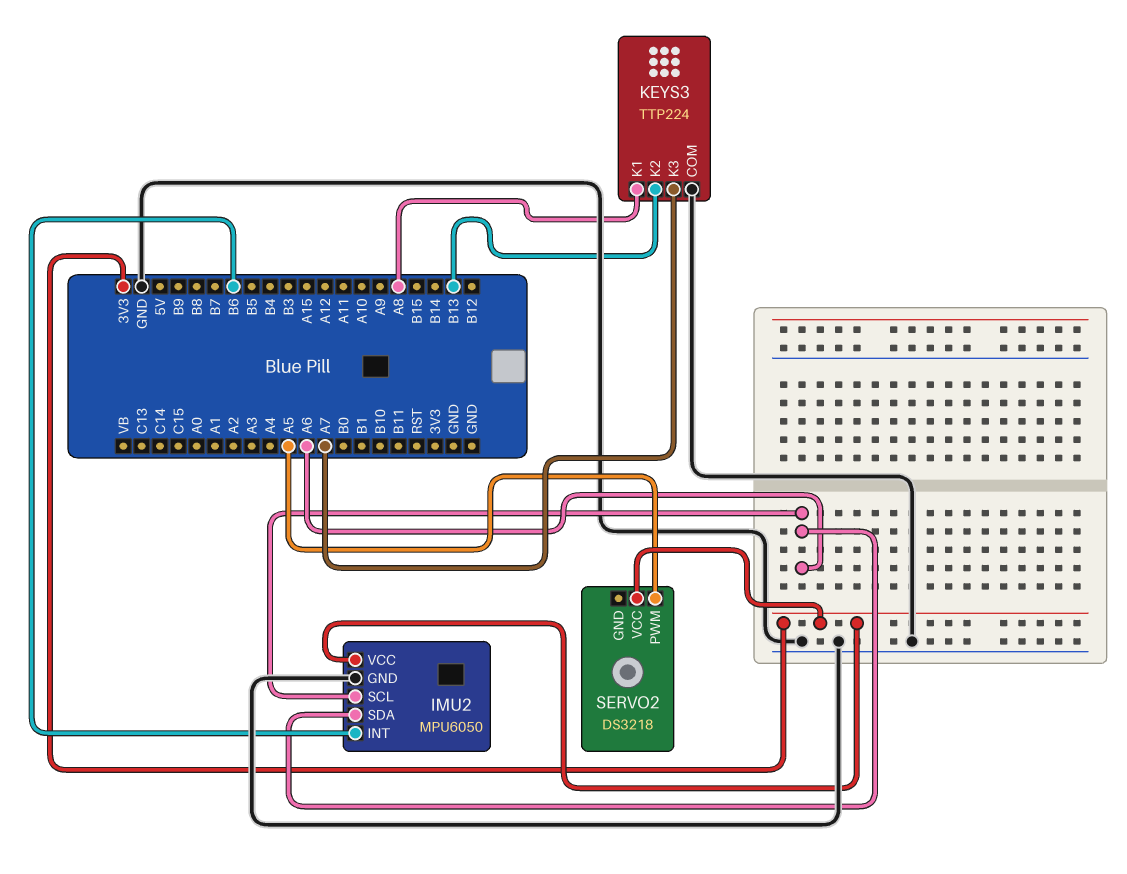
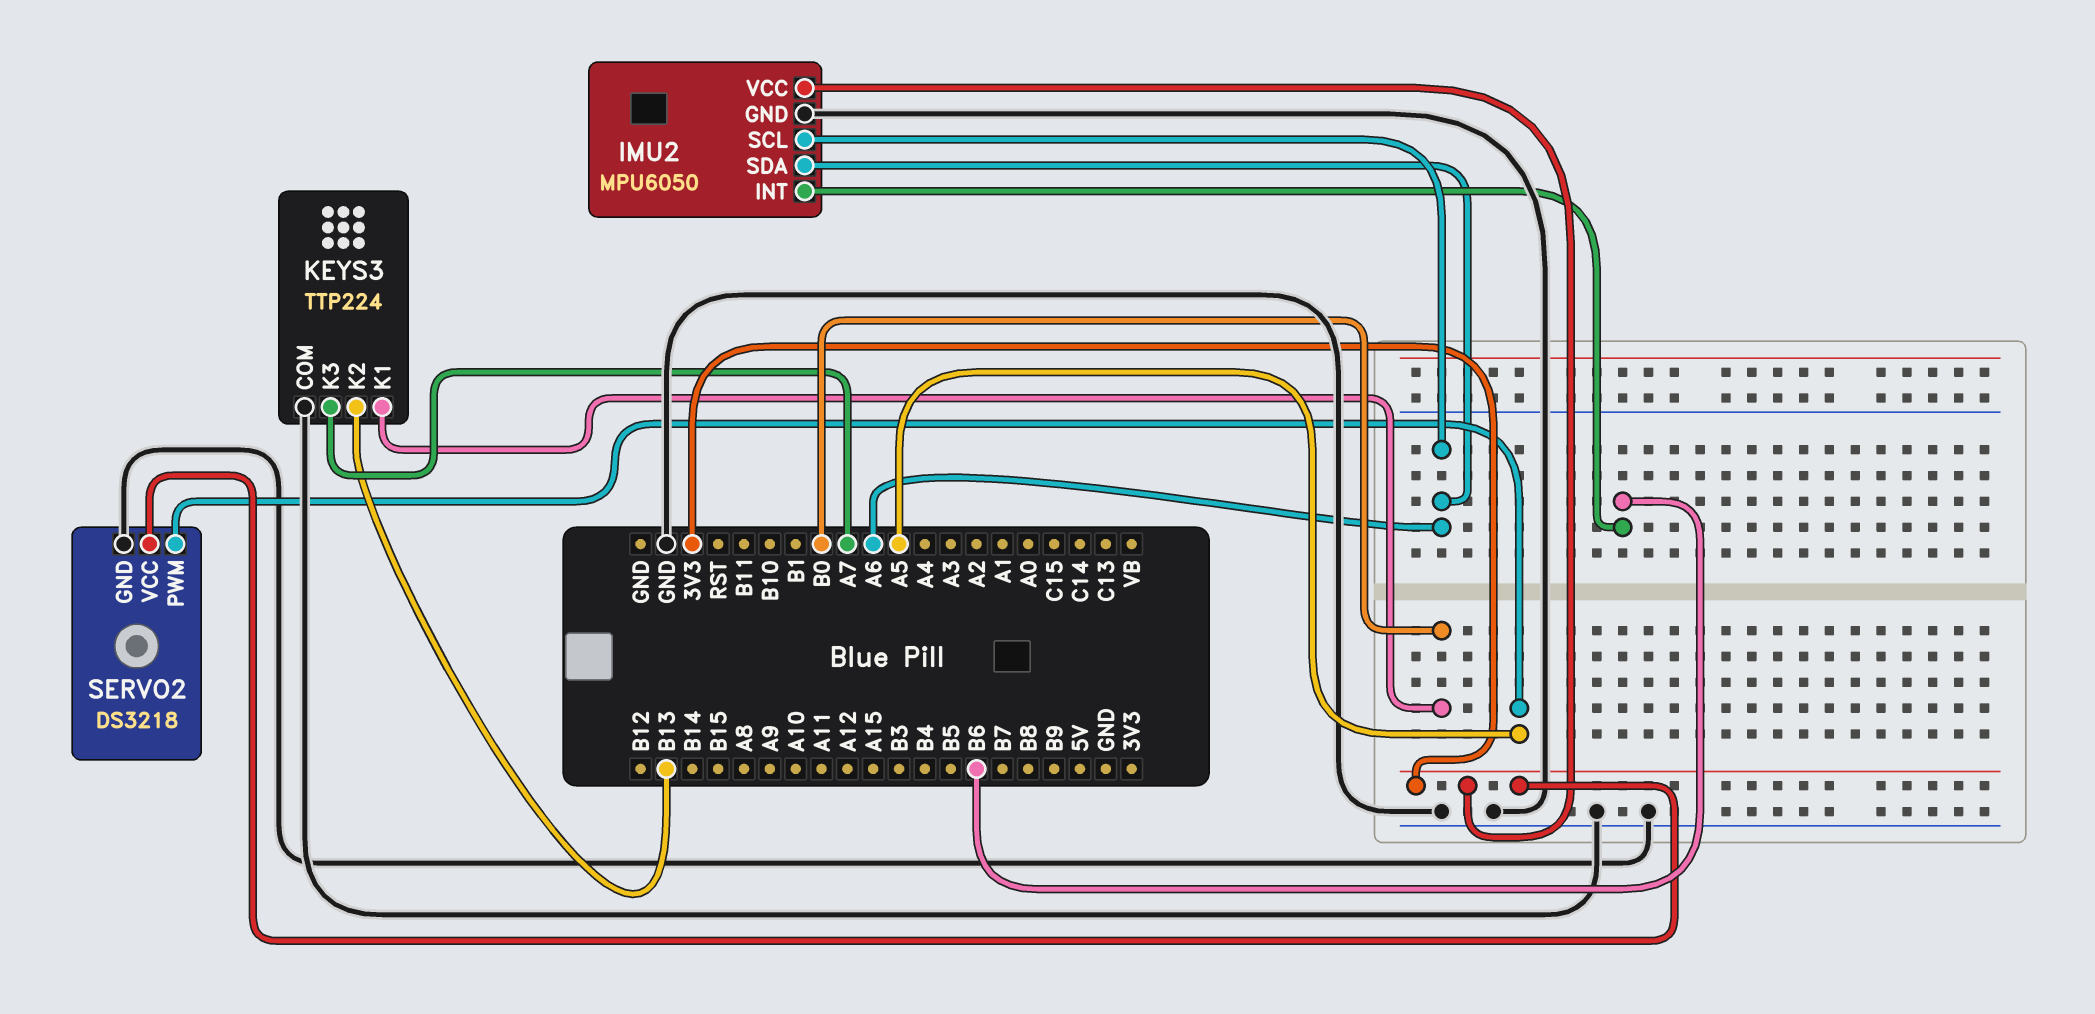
KEYS3 pin K1: A8 -> B0
SERVO2 pin GND: none -> GND

